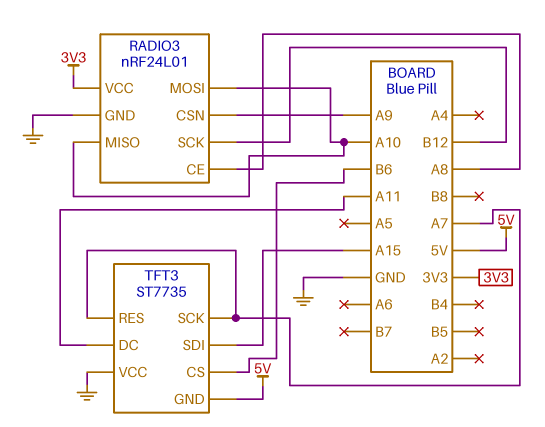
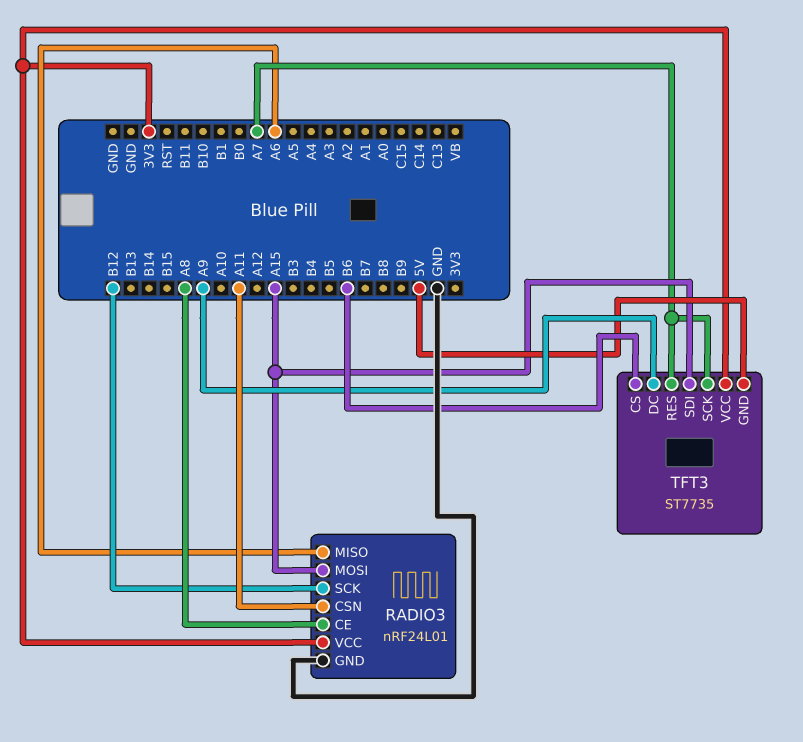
RADIO3 pin CSN: A9 -> A11
RADIO3 pin MISO: A10 -> A6
RADIO3 pin MOSI: A10 -> A15
TFT3 pin DC: A11 -> A9
TFT3 pin VCC: GND -> 3V3

